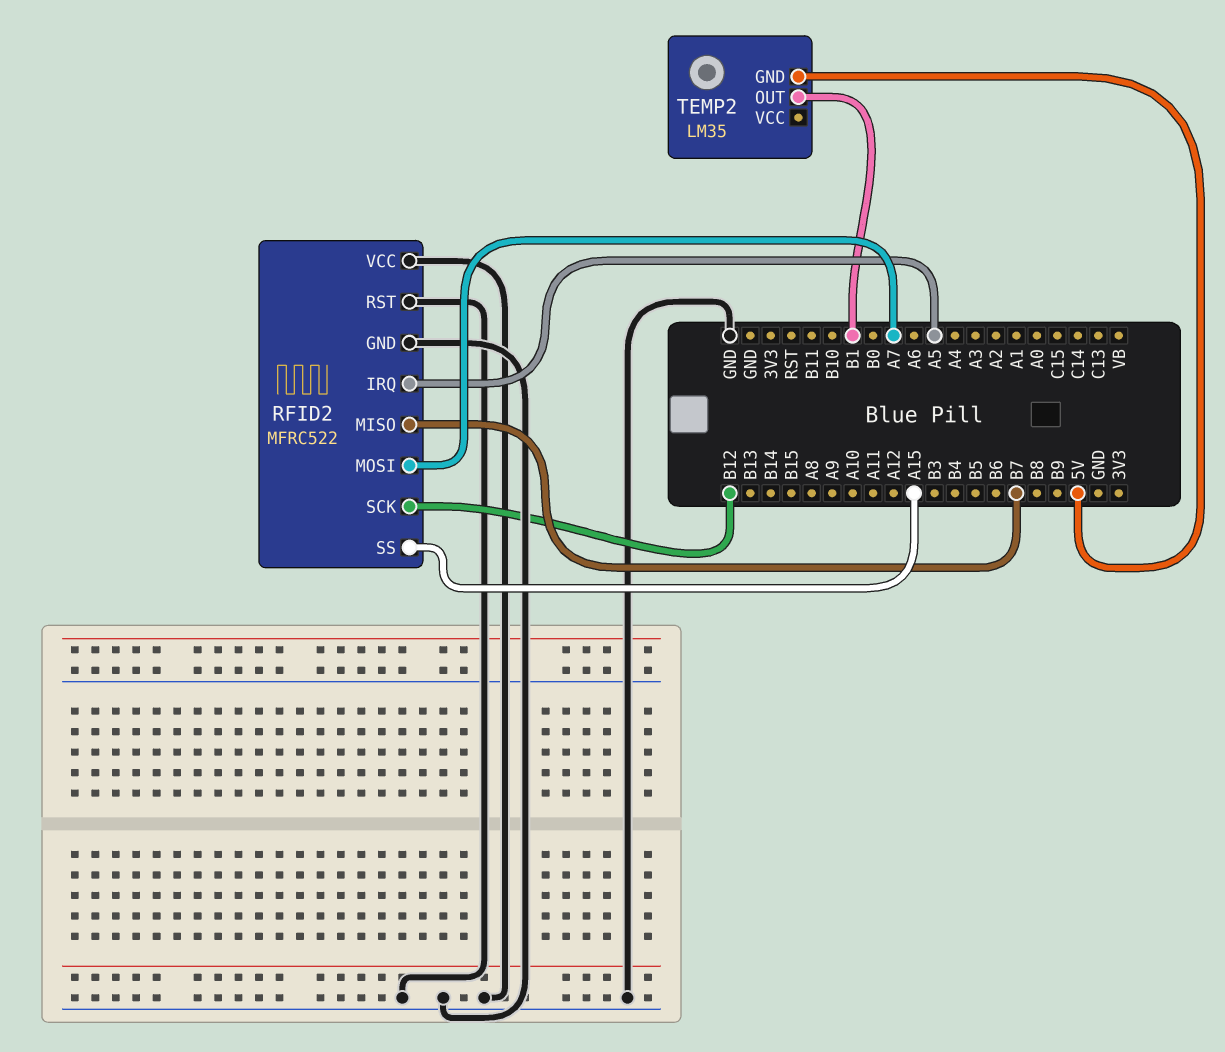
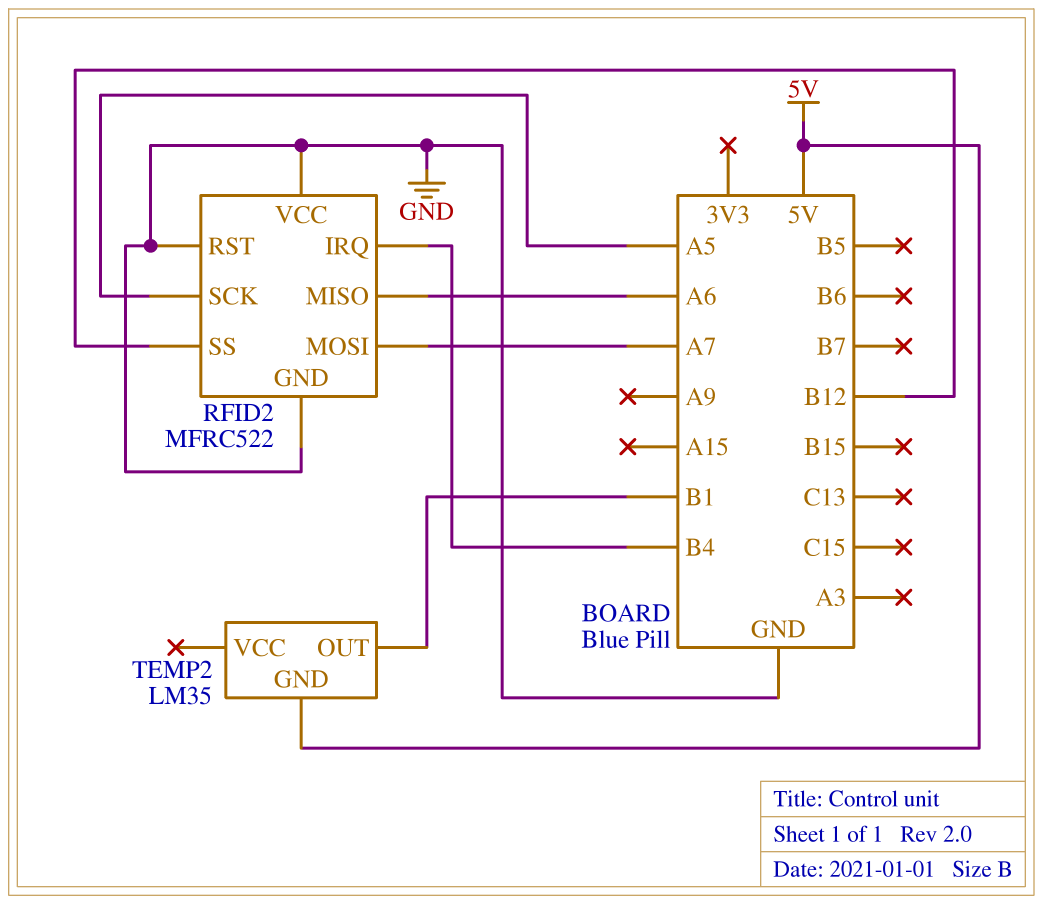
RFID2 pin IRQ: A5 -> B4
RFID2 pin MISO: B7 -> A6
RFID2 pin SCK: B12 -> A5
RFID2 pin SS: A15 -> B12

